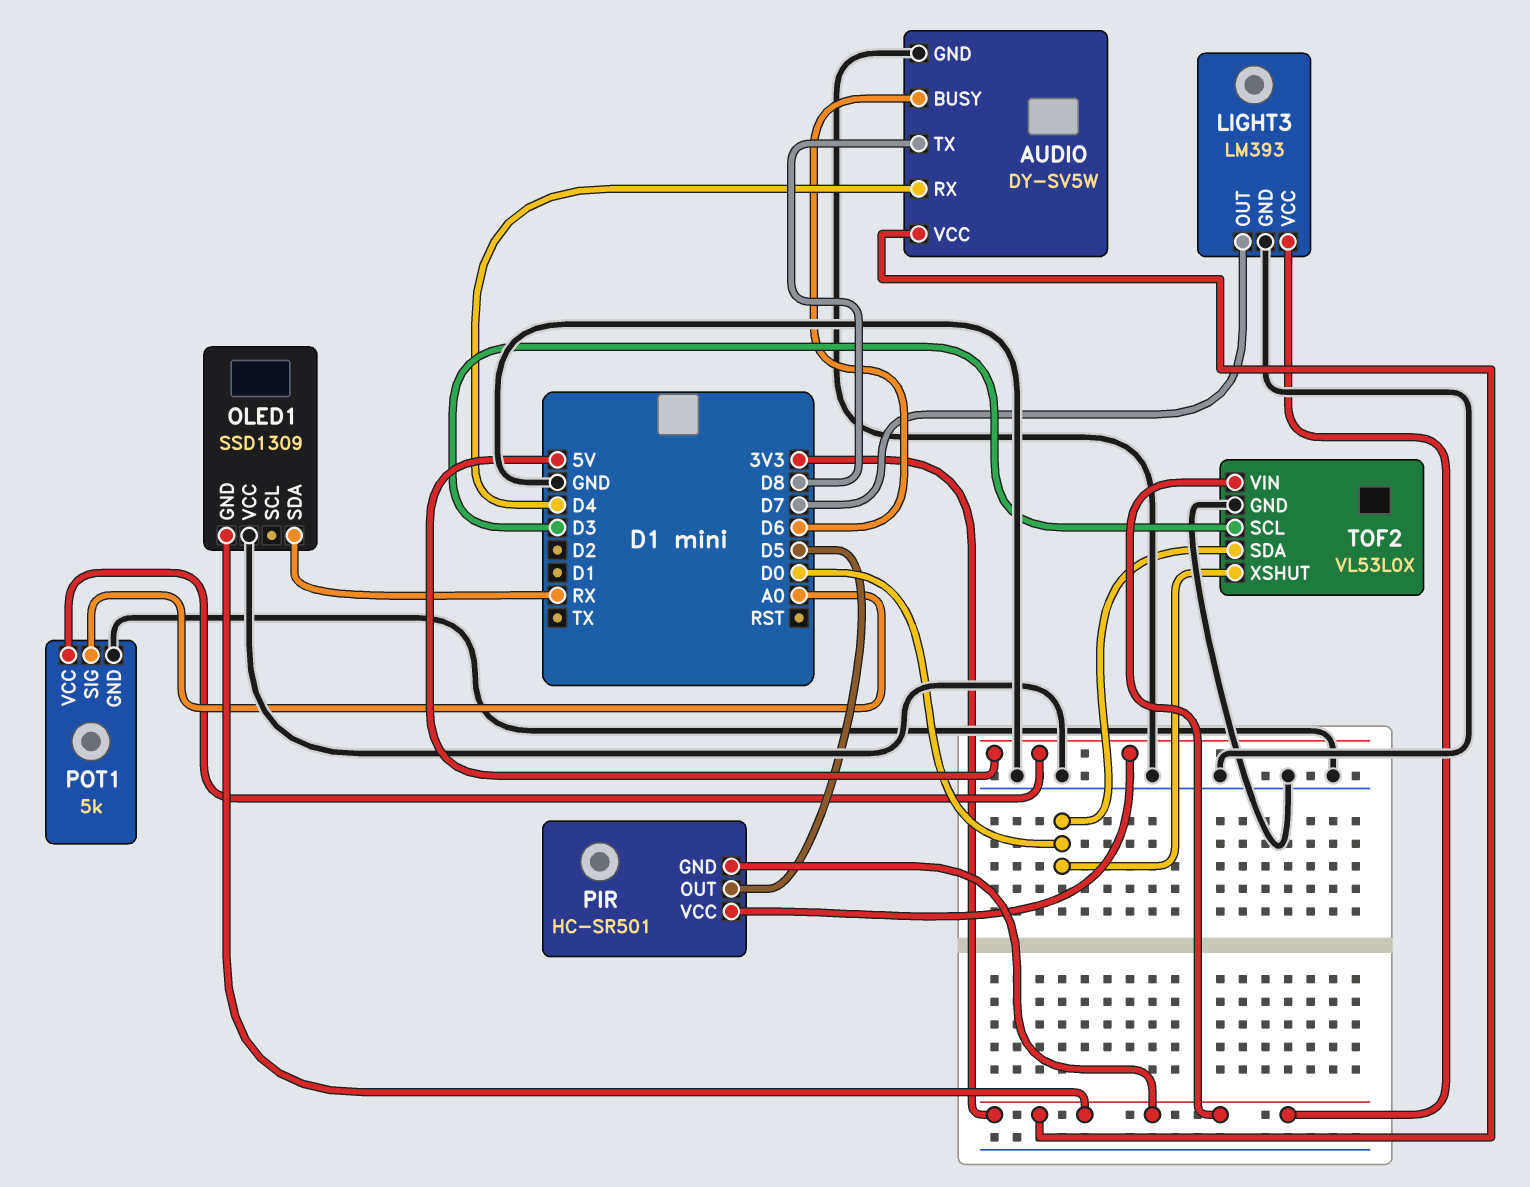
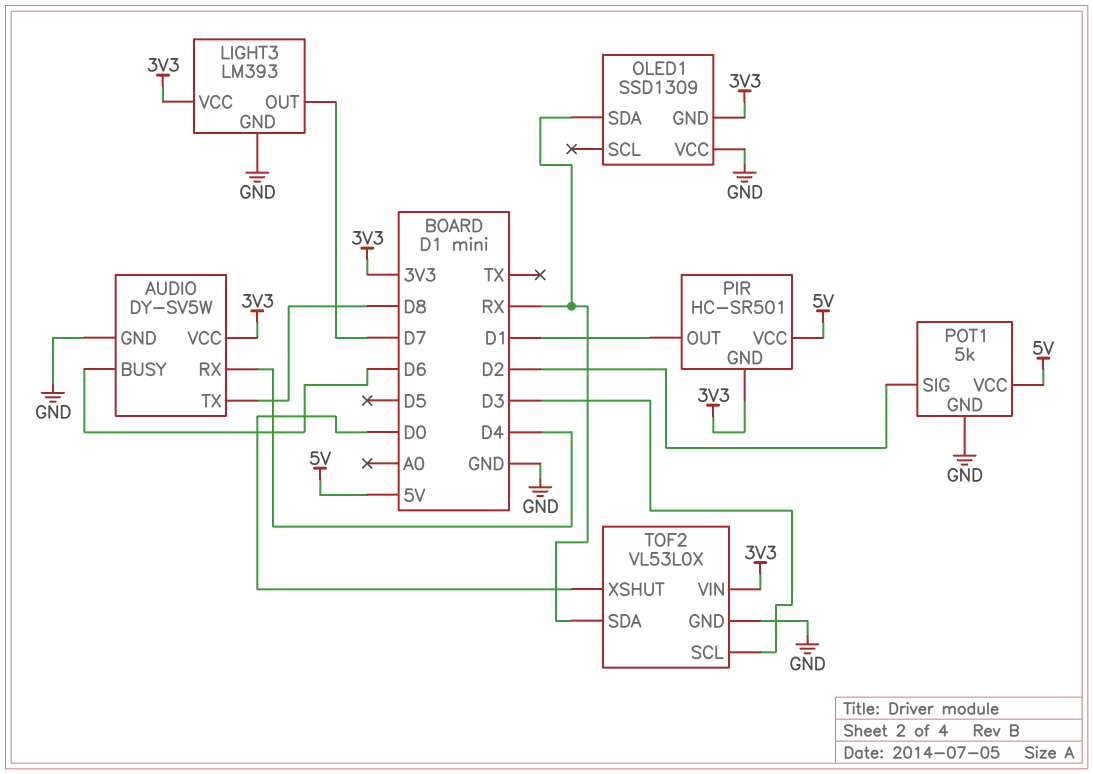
PIR pin OUT: D5 -> D1
POT1 pin SIG: A0 -> D2
TOF2 pin SDA: D0 -> RX

